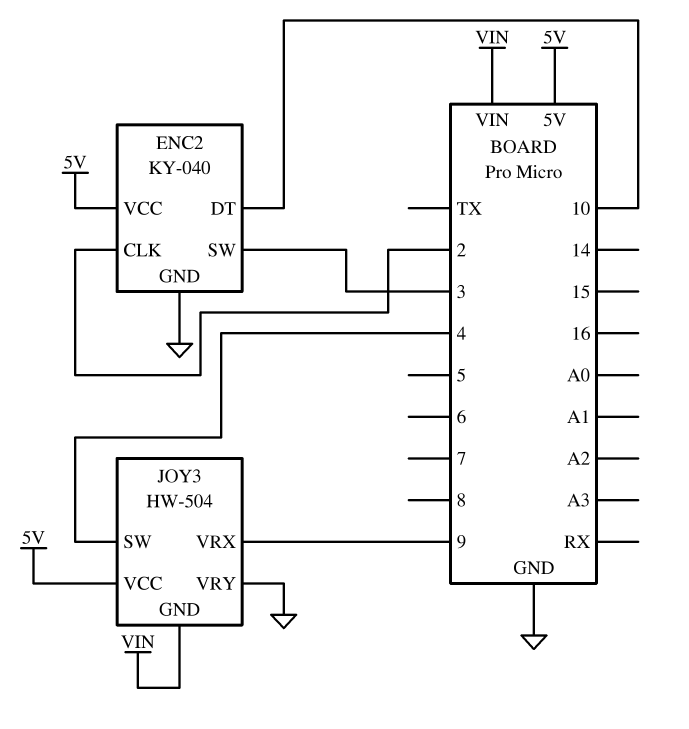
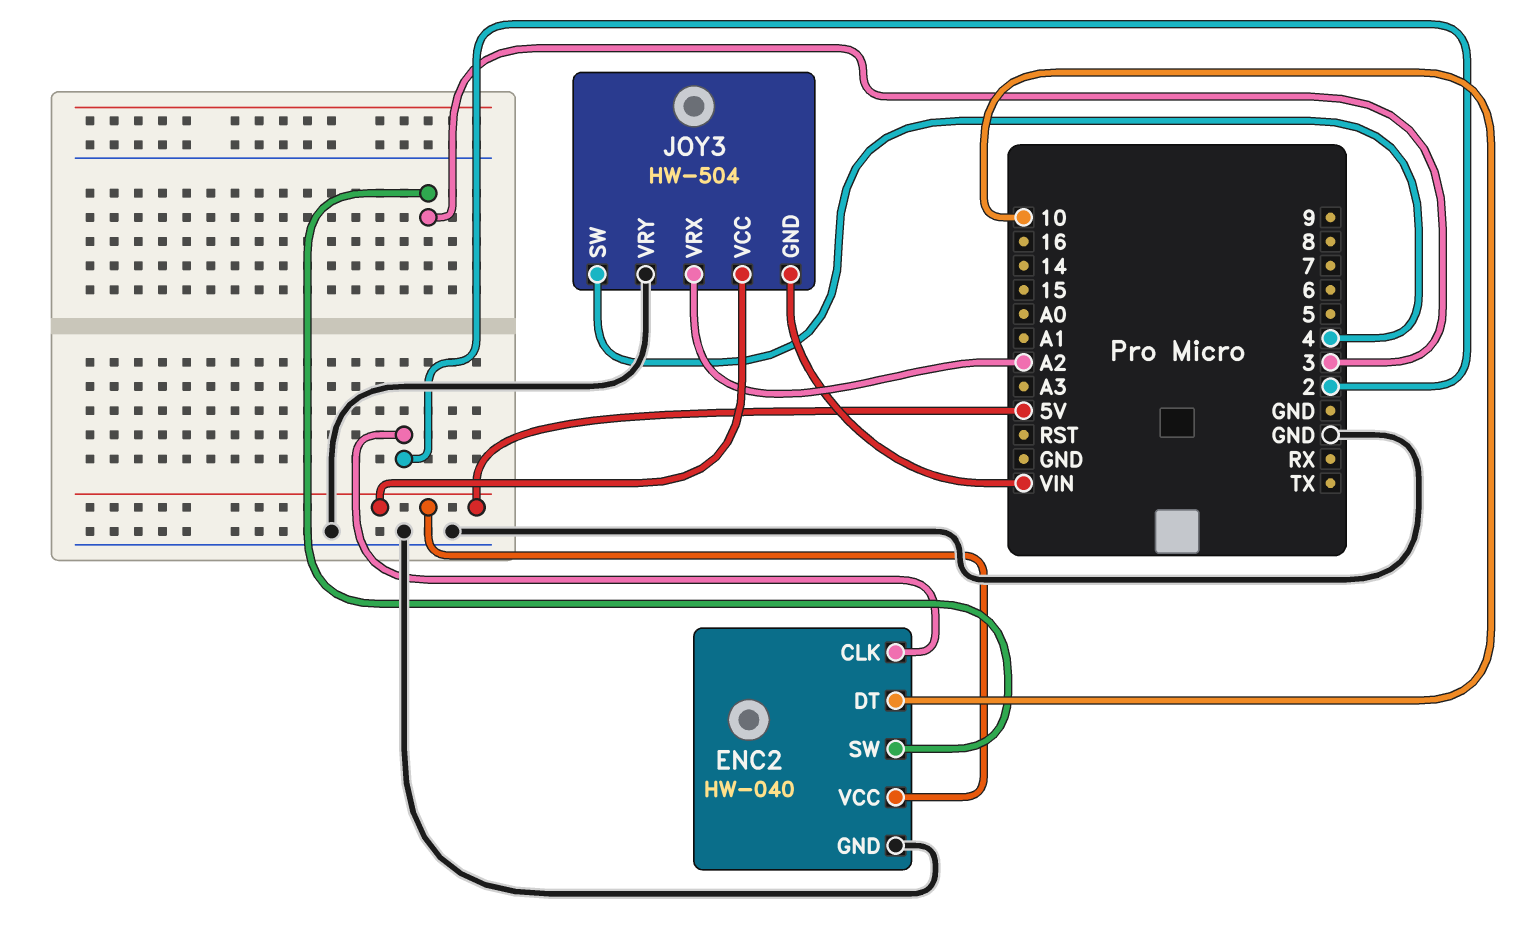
ENC2: KY-040 -> HW-040
JOY3 pin VRX: 9 -> A2

